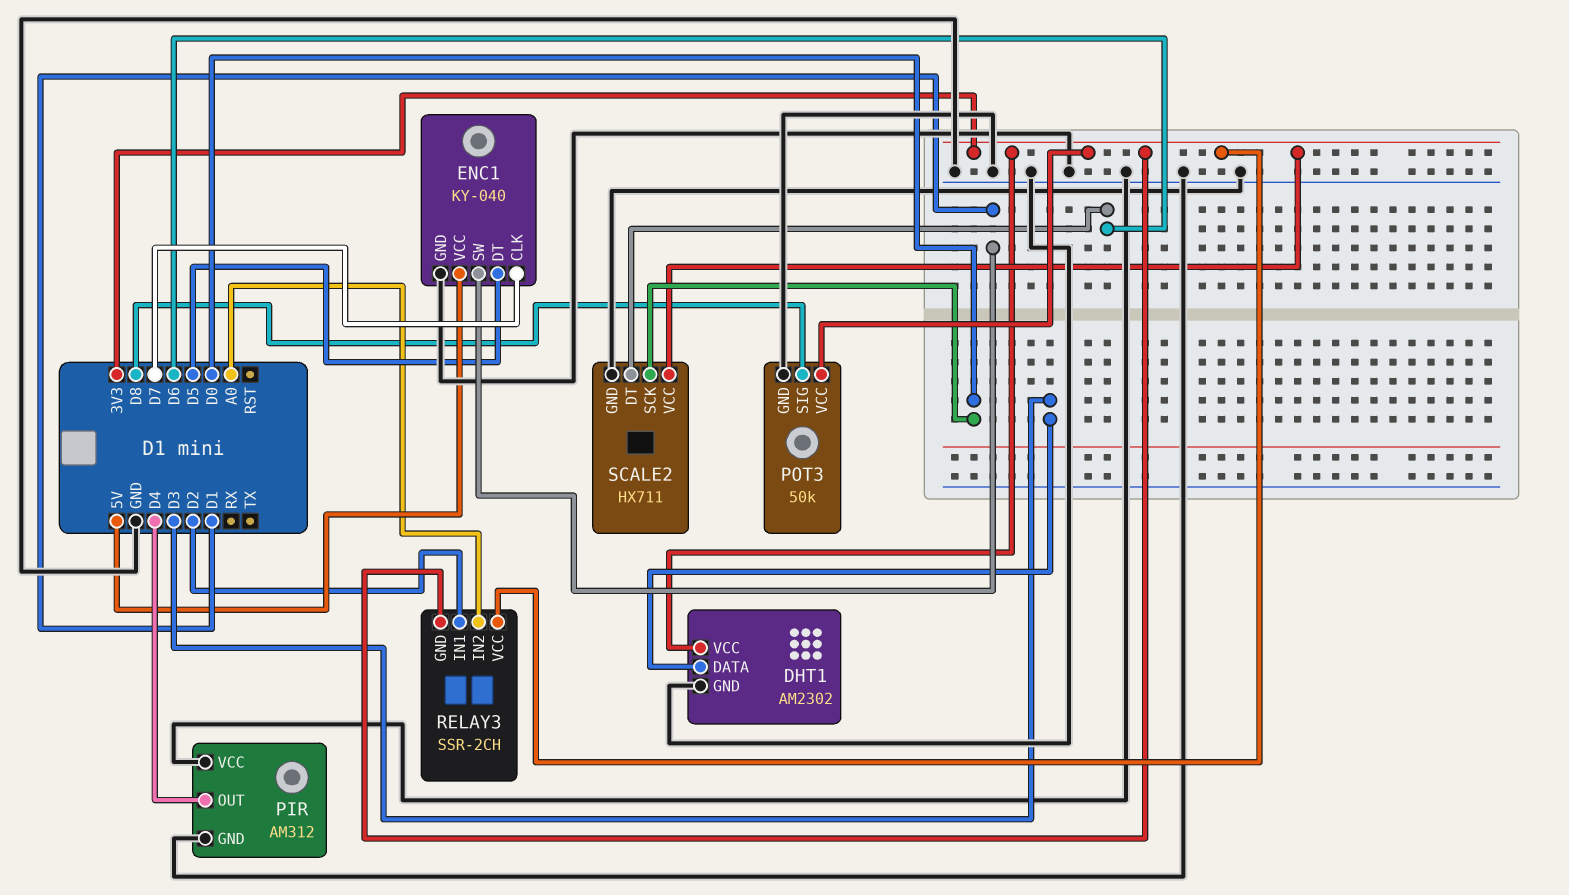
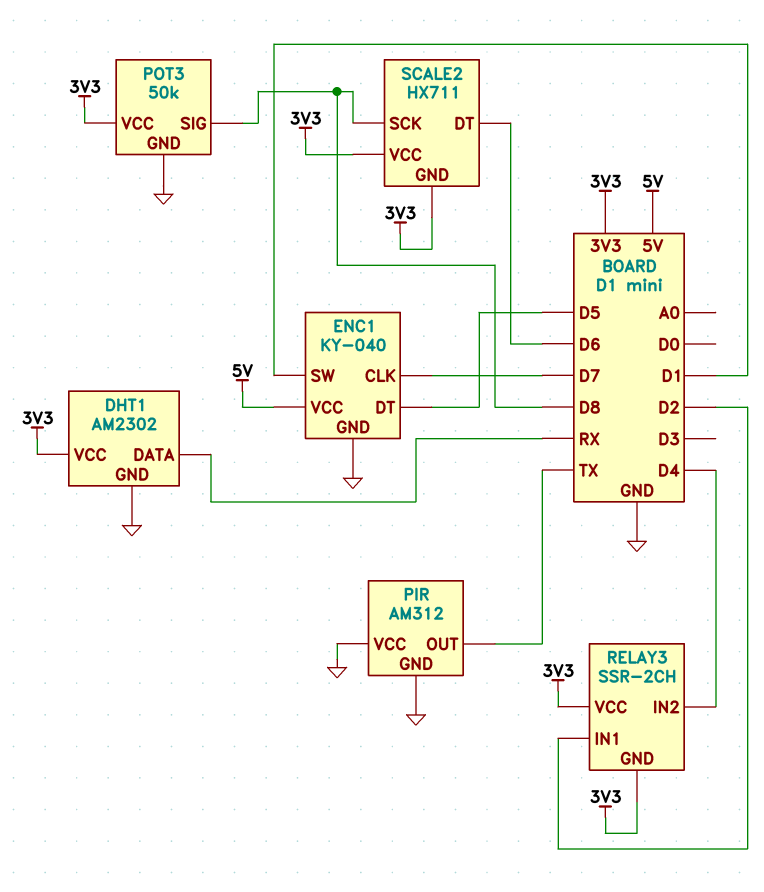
DHT1 pin DATA: D3 -> RX
PIR pin OUT: D4 -> TX
RELAY3 pin IN2: A0 -> D4
SCALE2 pin GND: GND -> 3V3
SCALE2 pin SCK: D0 -> D8

